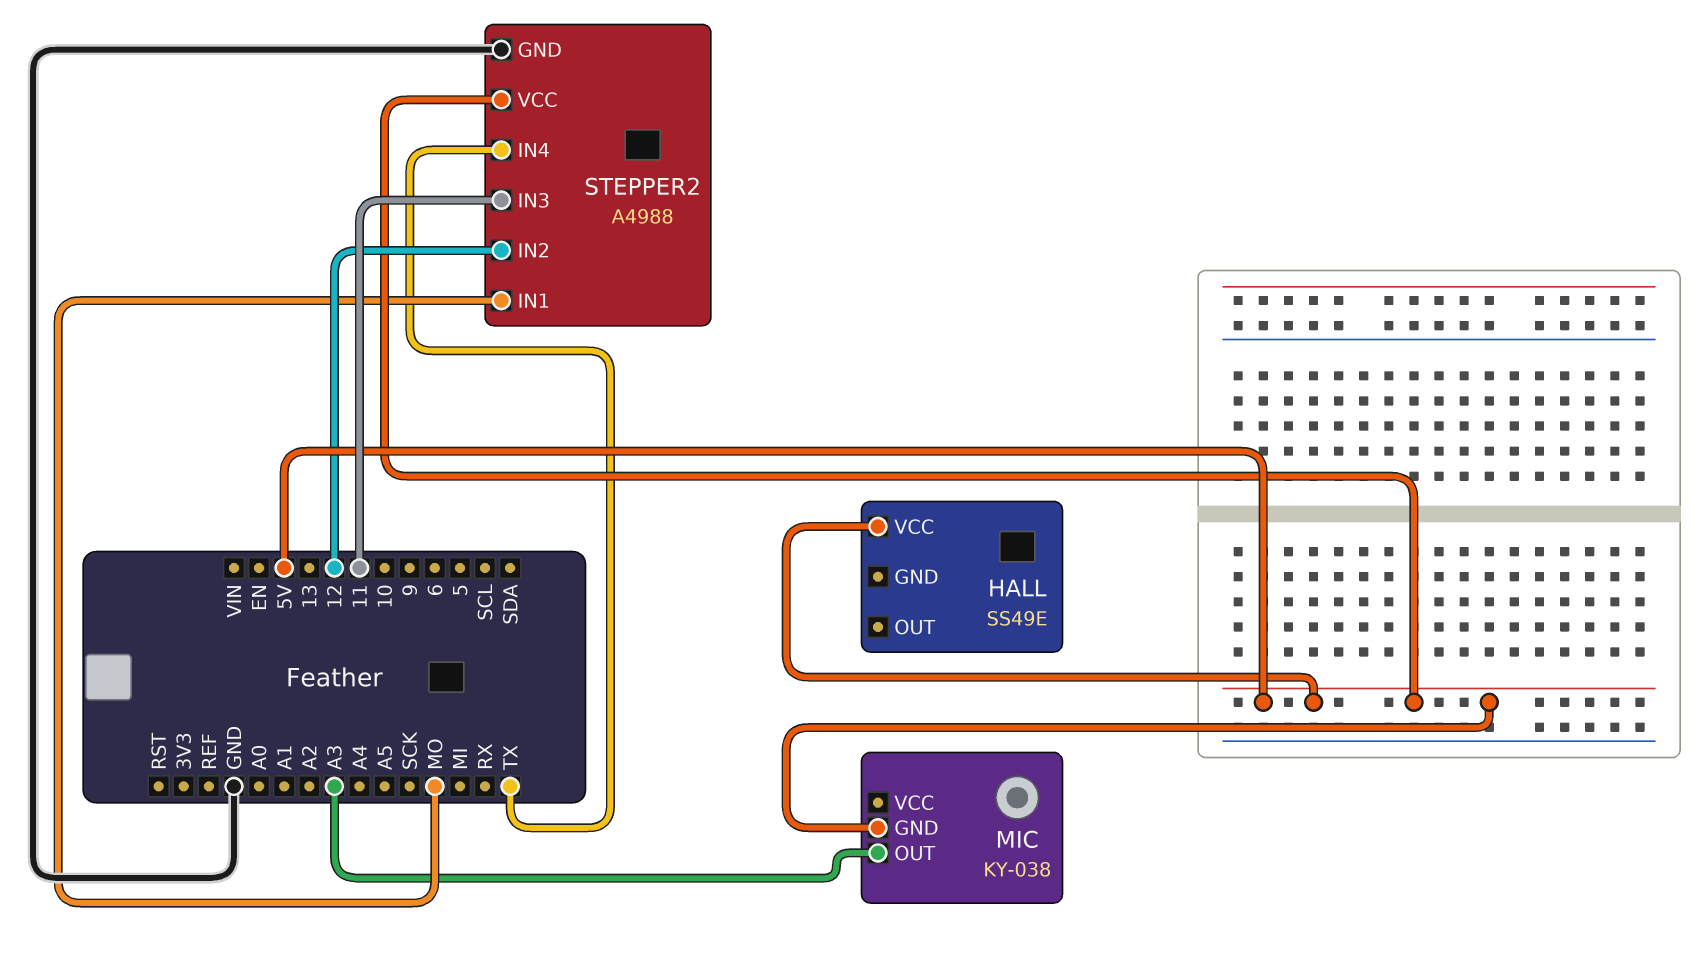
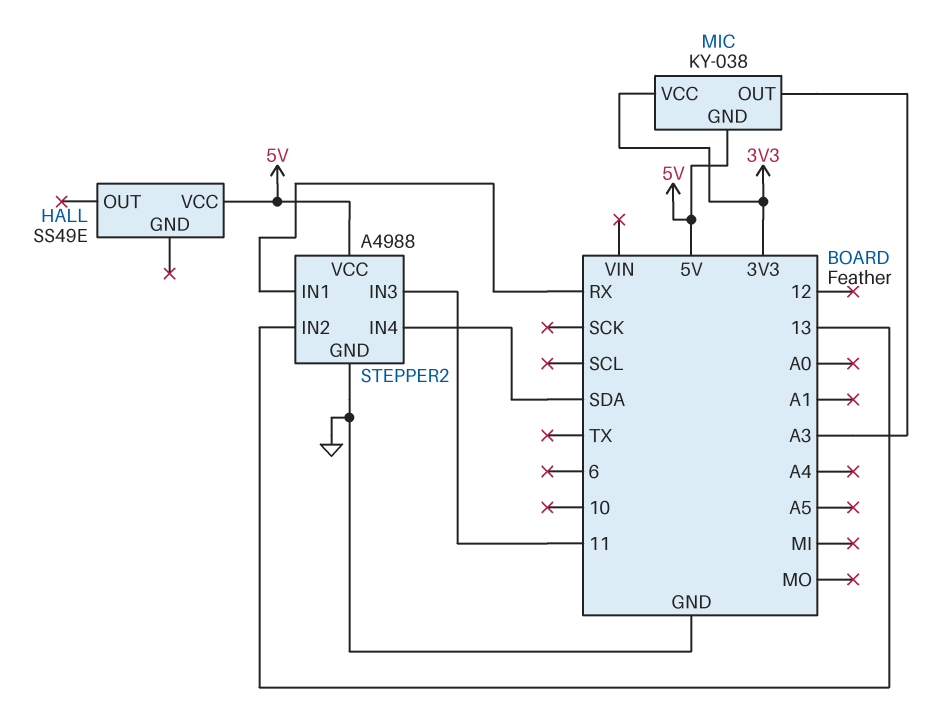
MIC pin VCC: none -> 3V3
STEPPER2 pin IN1: MO -> RX
STEPPER2 pin IN2: 12 -> 13
STEPPER2 pin IN4: TX -> SDA

